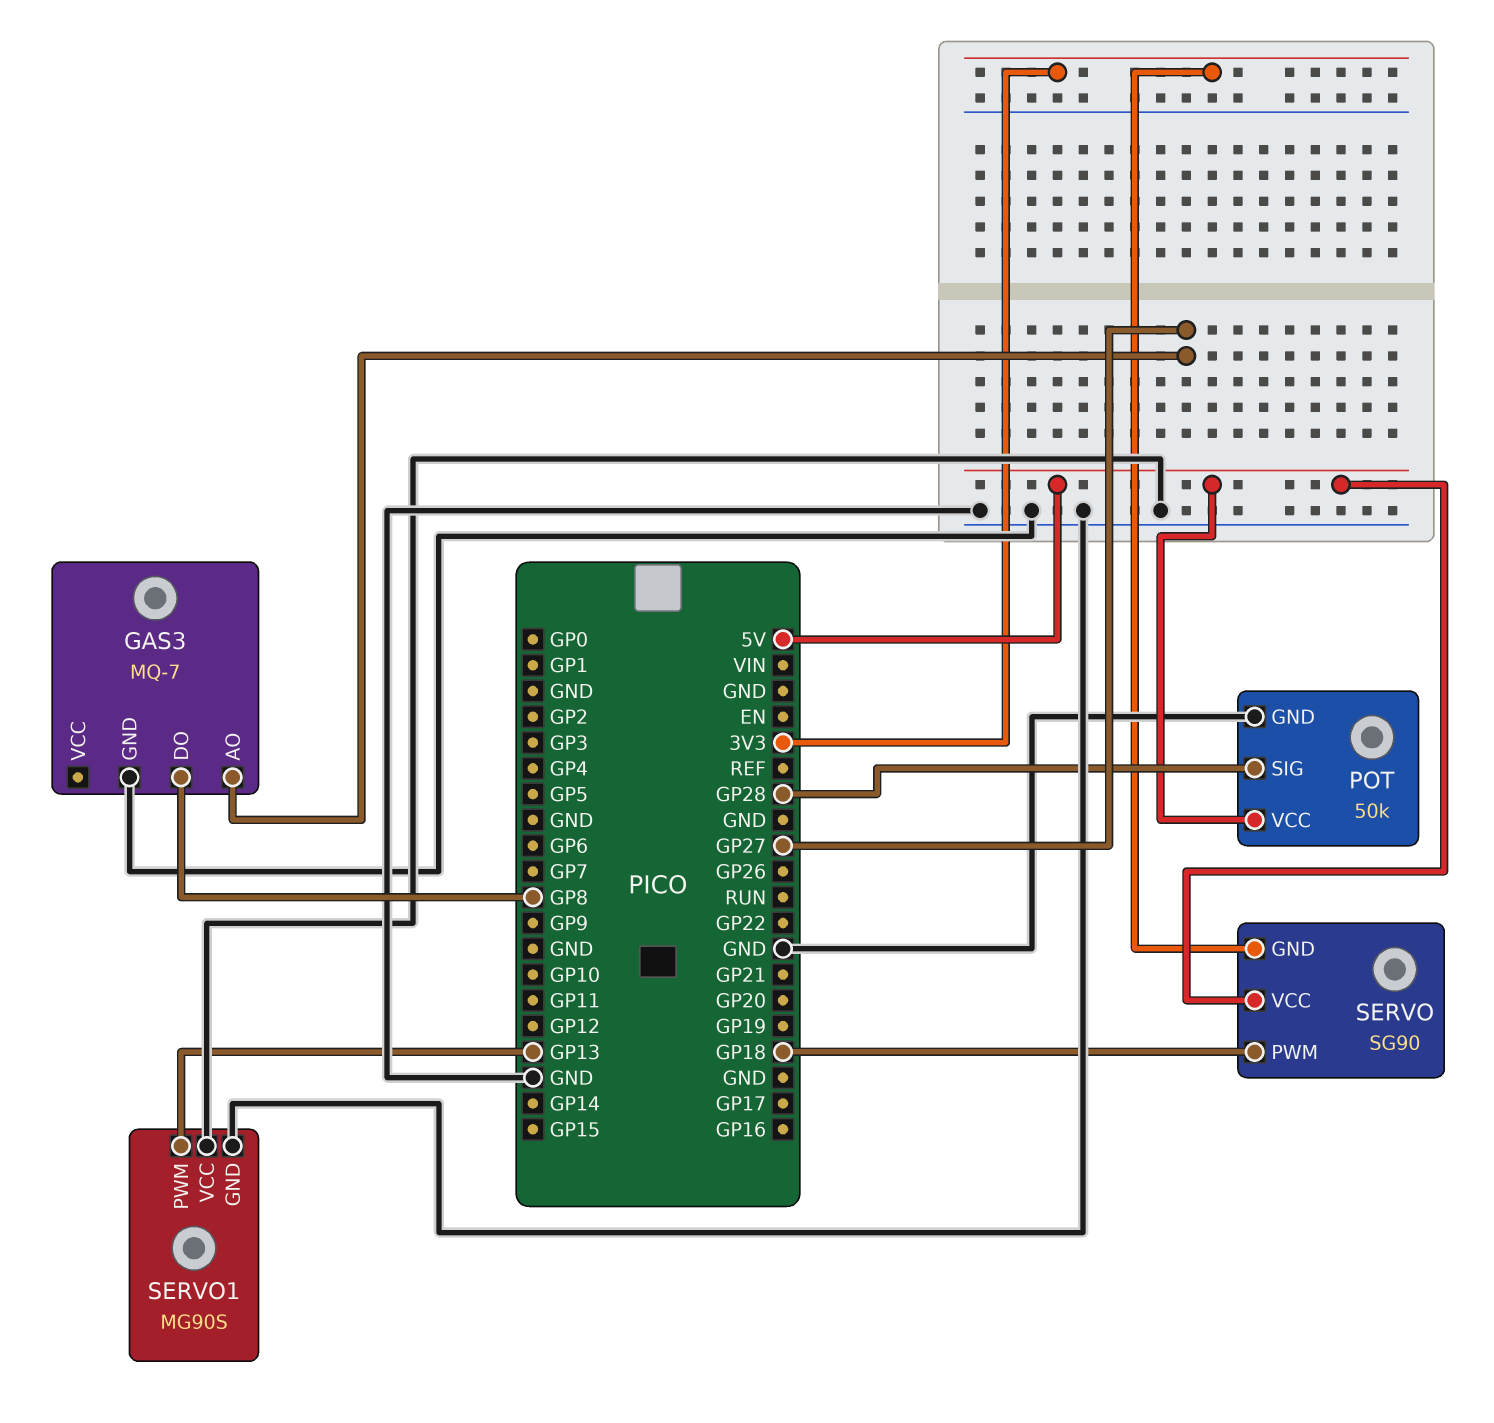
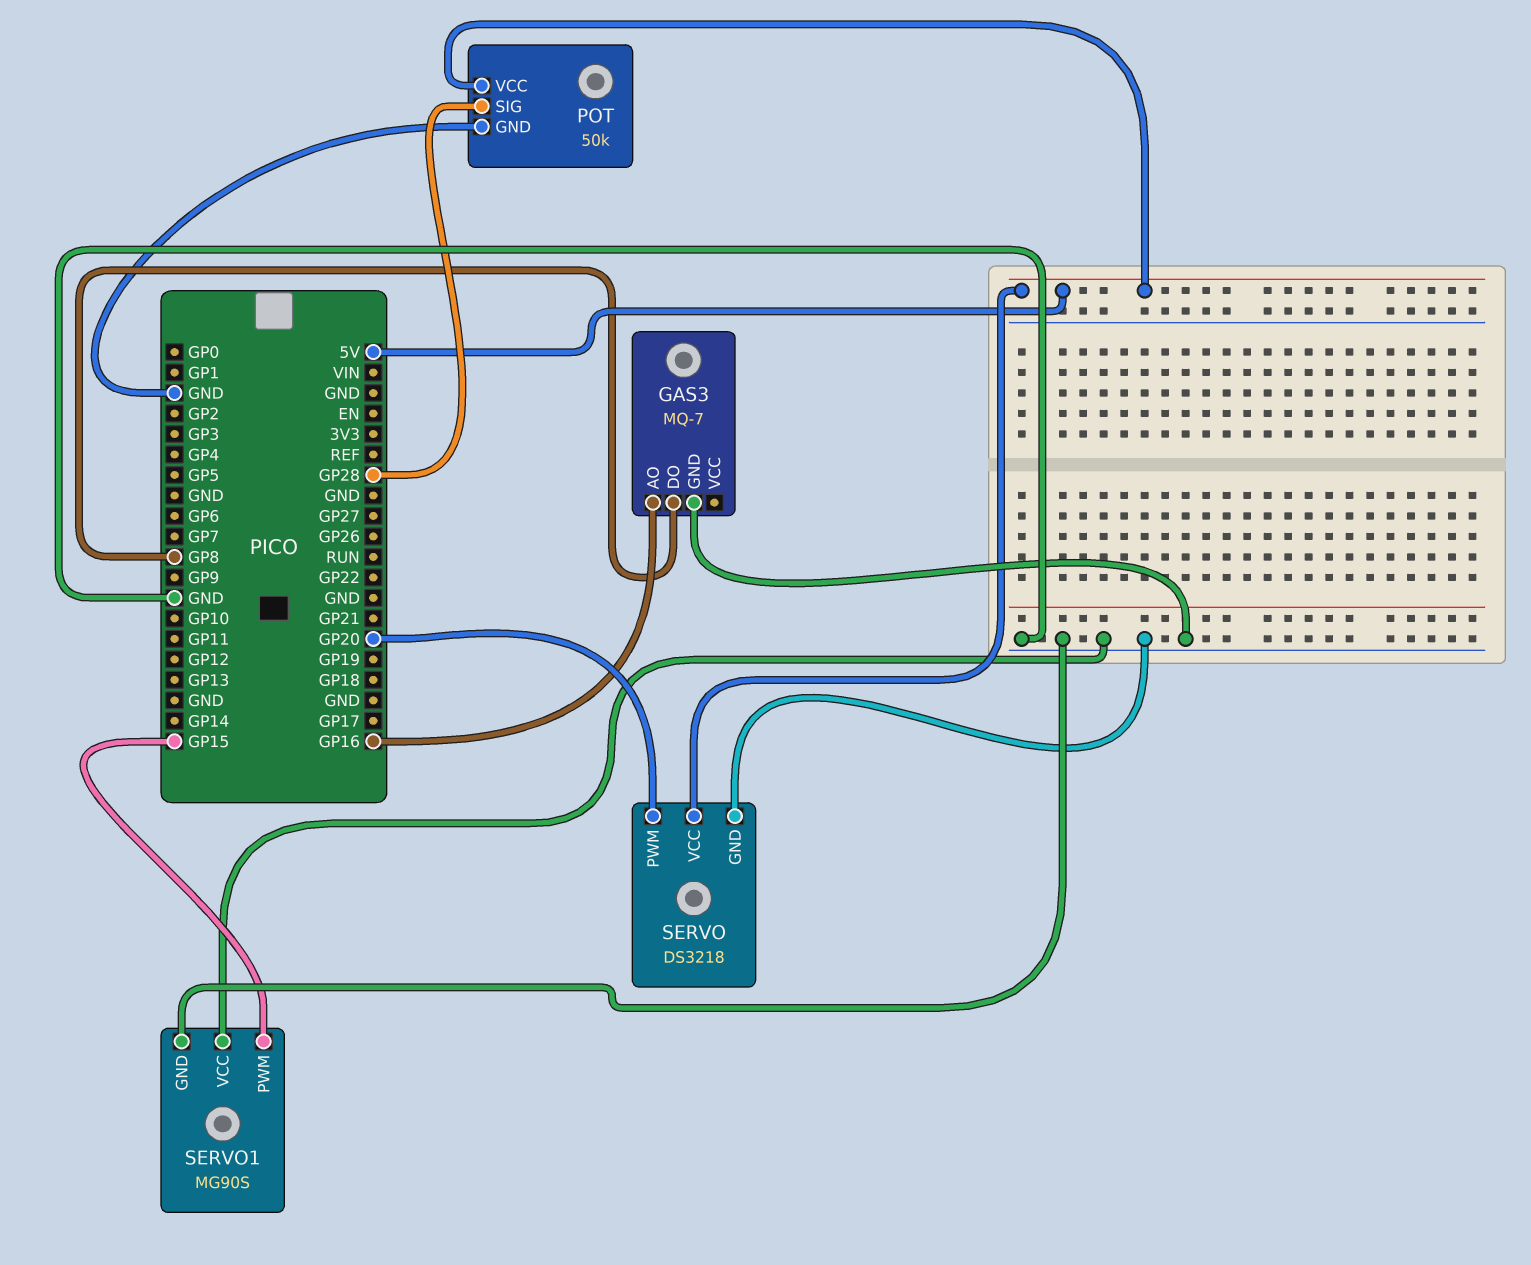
GAS3 pin AO: GP27 -> GP16
SERVO: SG90 -> DS3218
SERVO pin GND: 3V3 -> GND
SERVO pin PWM: GP18 -> GP20
SERVO1 pin PWM: GP13 -> GP15

